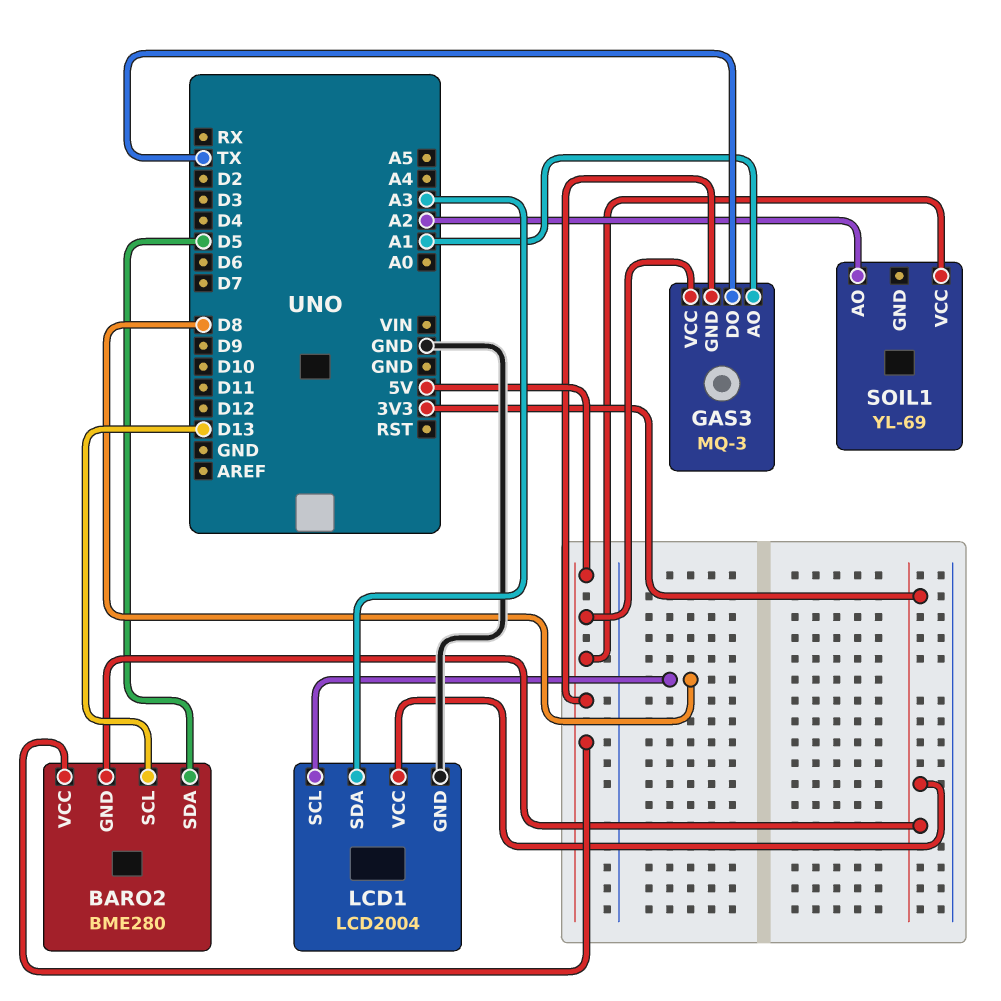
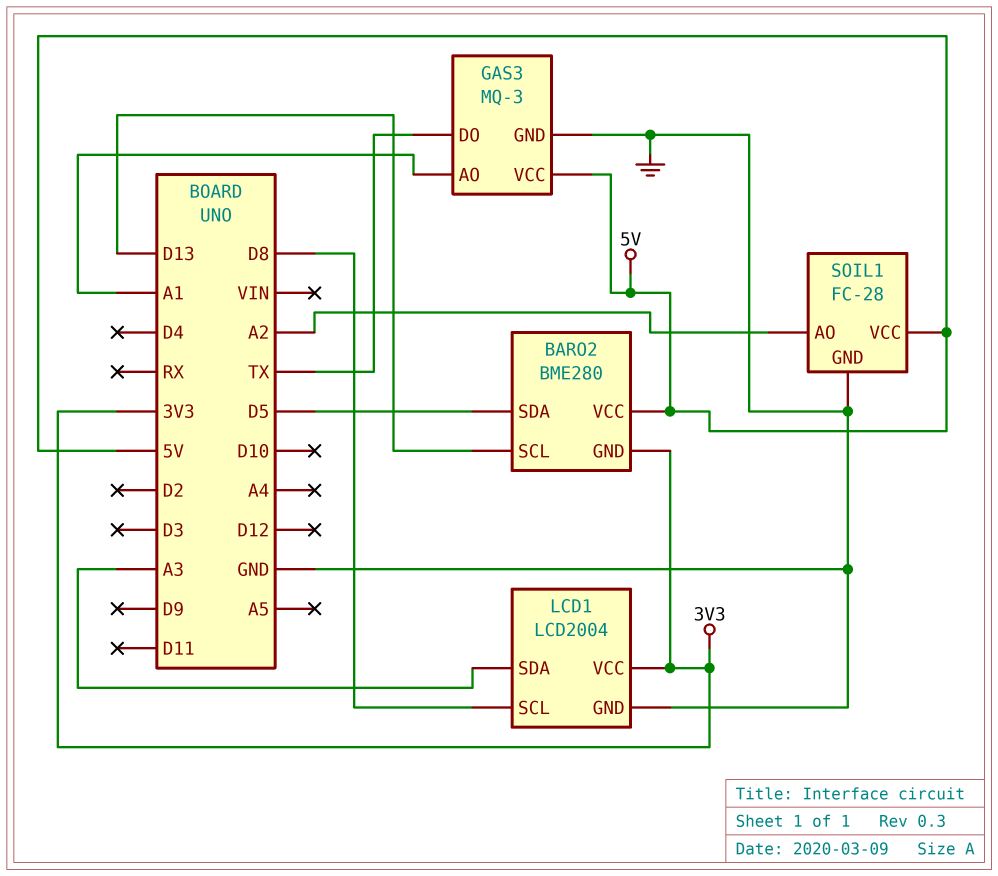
GAS3 pin GND: 5V -> GND
SOIL1: YL-69 -> FC-28
SOIL1 pin GND: none -> GND

